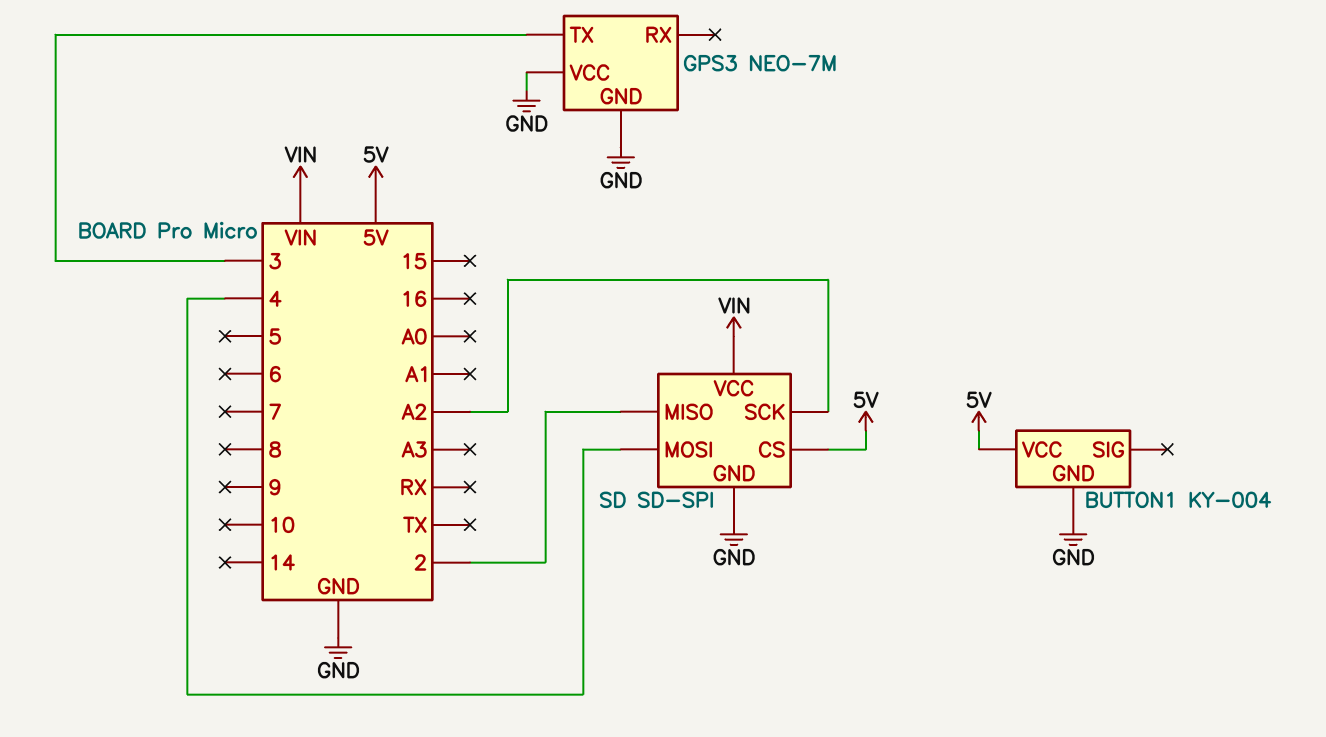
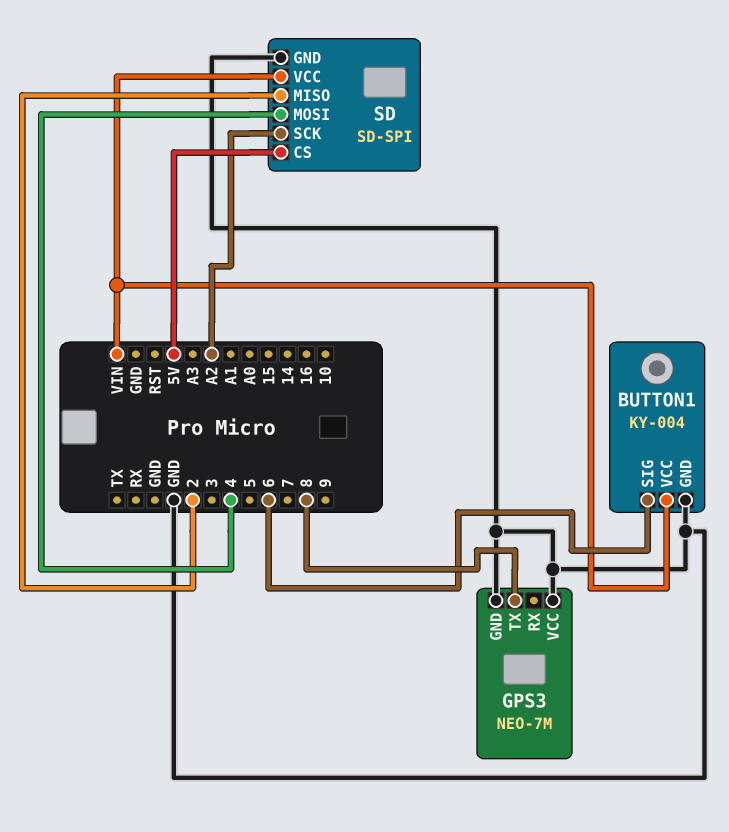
BUTTON1 pin SIG: none -> 6
BUTTON1 pin VCC: 5V -> VIN
GPS3 pin TX: 3 -> 8

